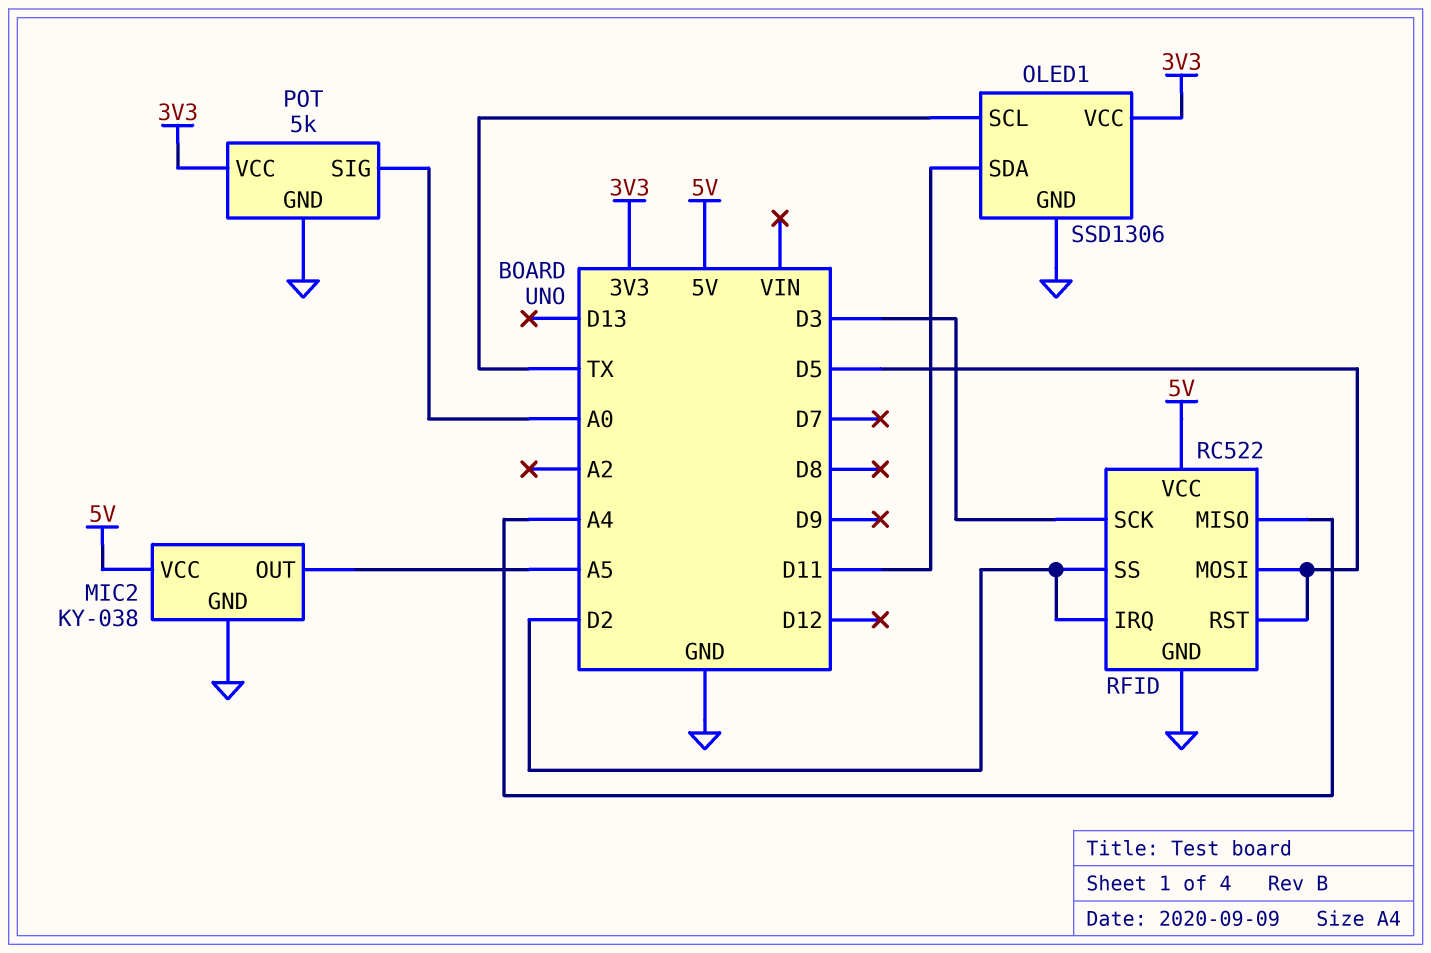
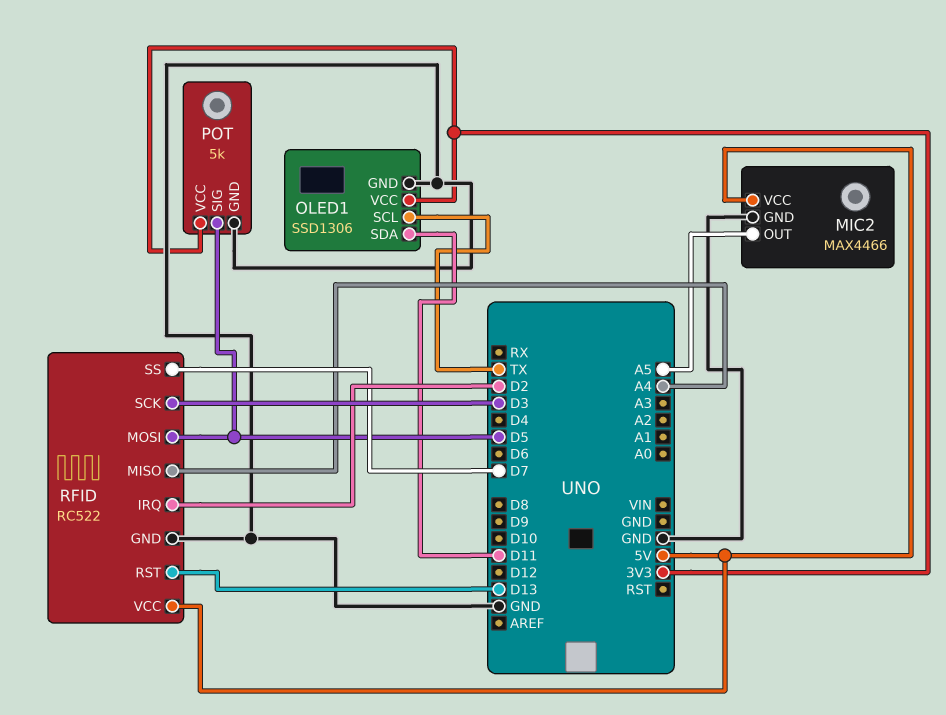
MIC2: KY-038 -> MAX4466
POT pin SIG: A0 -> D5
RFID pin RST: D5 -> D13
RFID pin SS: D2 -> D7

